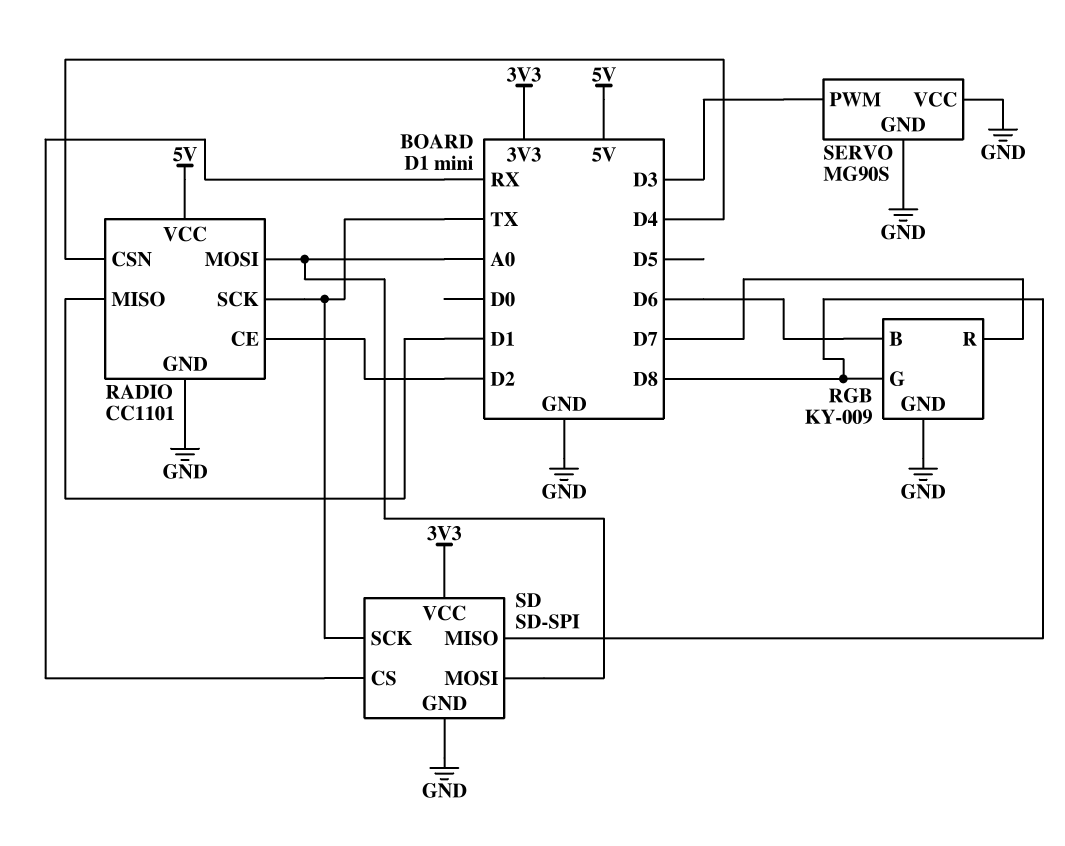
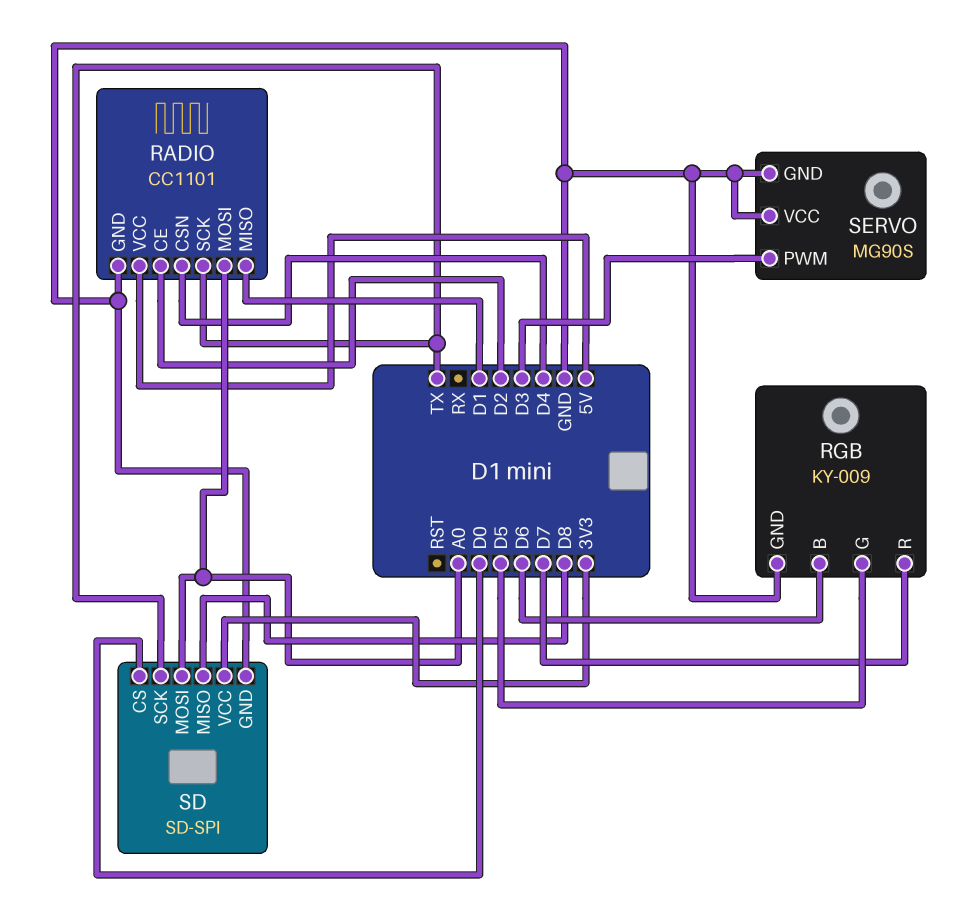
RGB pin G: D8 -> D5
SD pin CS: RX -> D0

